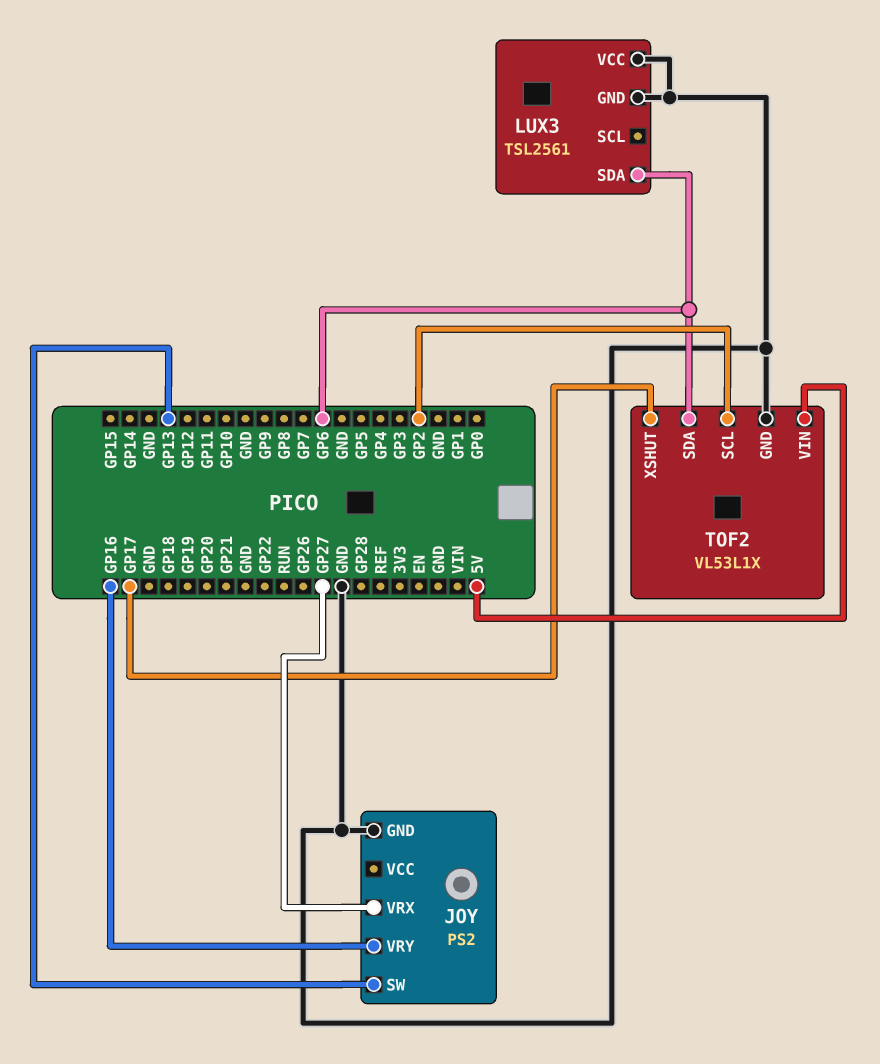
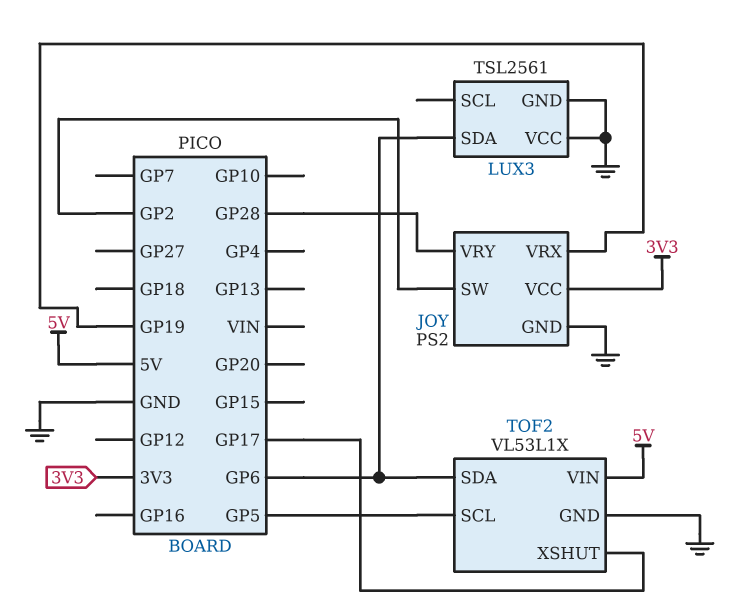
JOY pin SW: GP13 -> GP2
JOY pin VCC: none -> 3V3
JOY pin VRX: GP27 -> GP19
JOY pin VRY: GP16 -> GP28
TOF2 pin SCL: GP2 -> GP5

